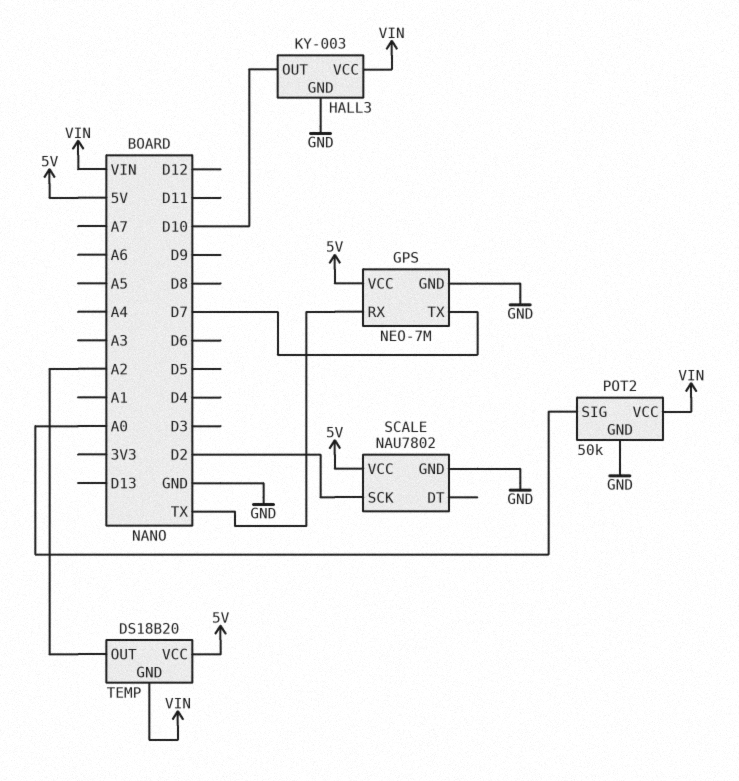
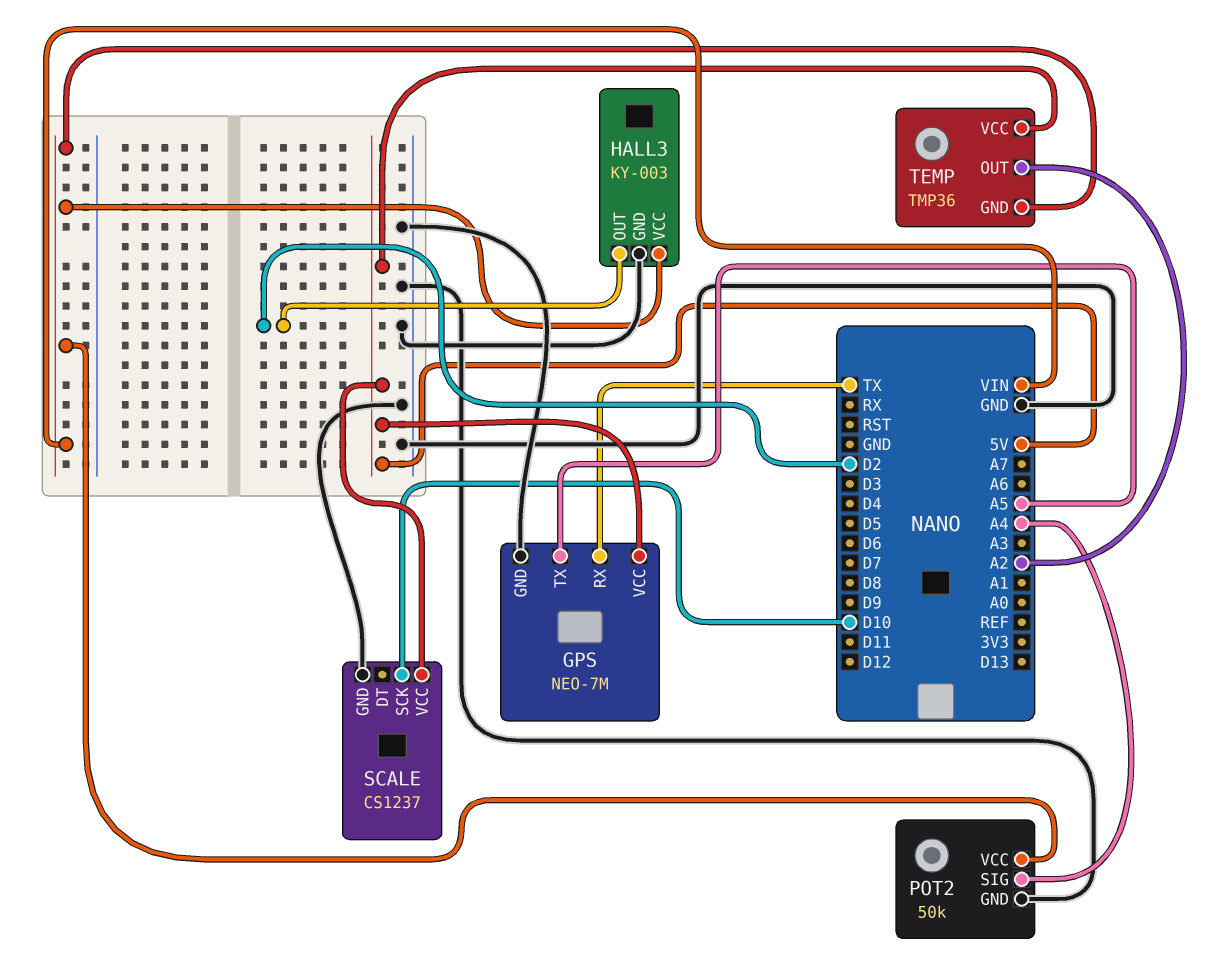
GPS pin TX: D7 -> A5
HALL3 pin OUT: D10 -> D2
POT2 pin SIG: A0 -> A4
SCALE: NAU7802 -> CS1237
SCALE pin SCK: D2 -> D10
TEMP: DS18B20 -> TMP36

